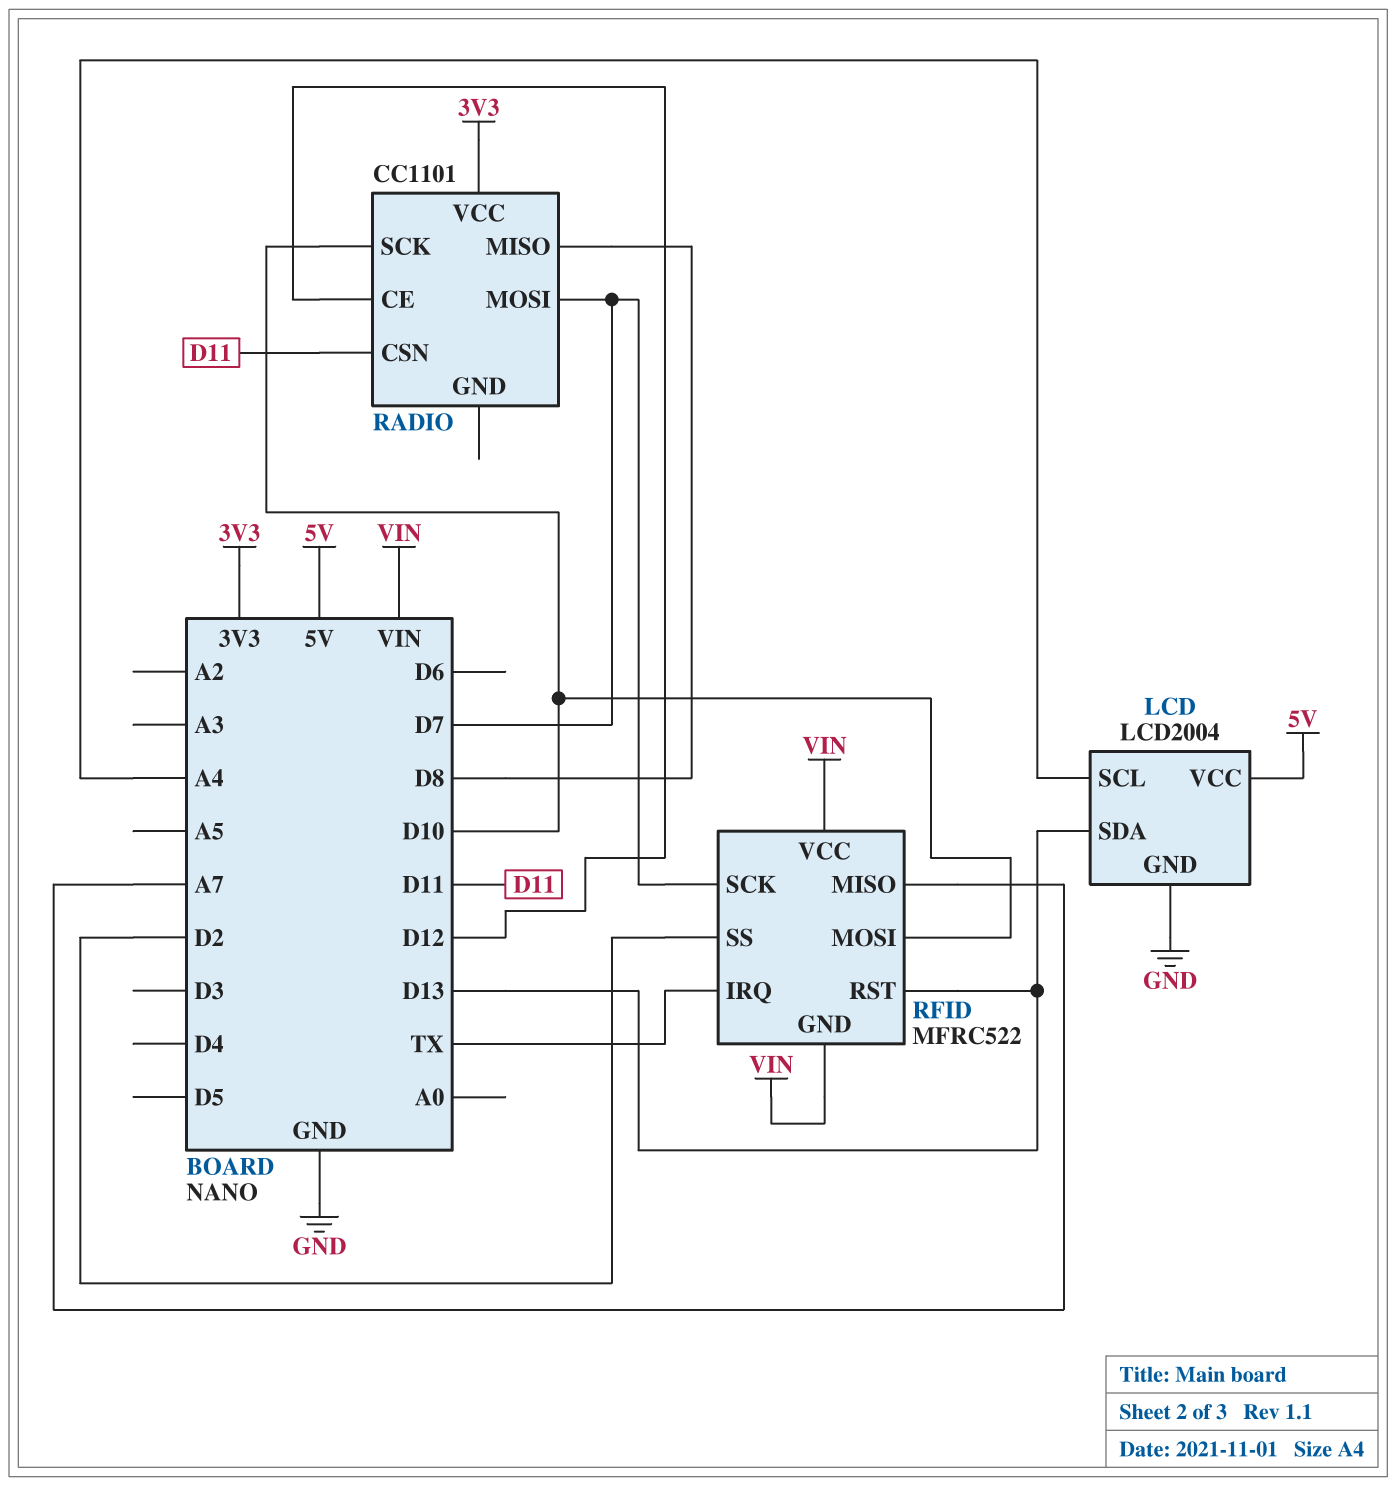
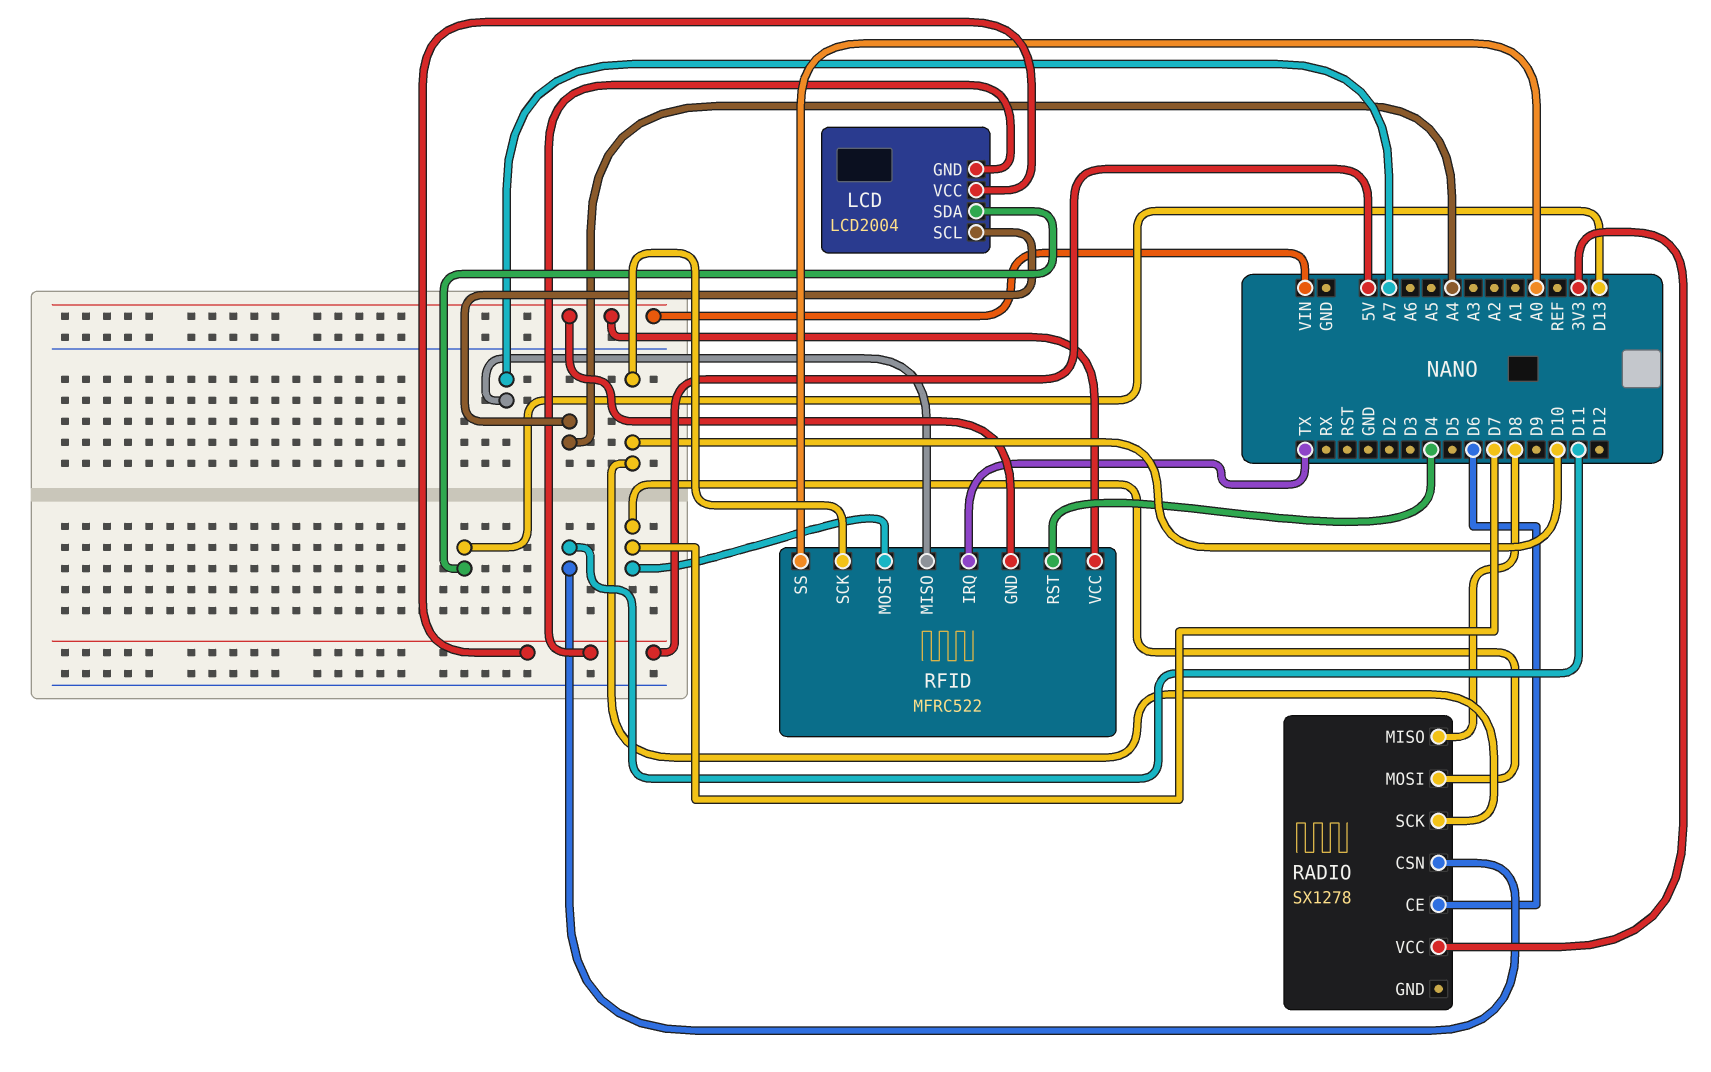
LCD pin GND: GND -> 5V
RADIO: CC1101 -> SX1278
RADIO pin CE: D12 -> D6
RFID pin MOSI: D10 -> D7
RFID pin RST: D13 -> D4
RFID pin SCK: D7 -> D10
RFID pin SS: D2 -> A0

